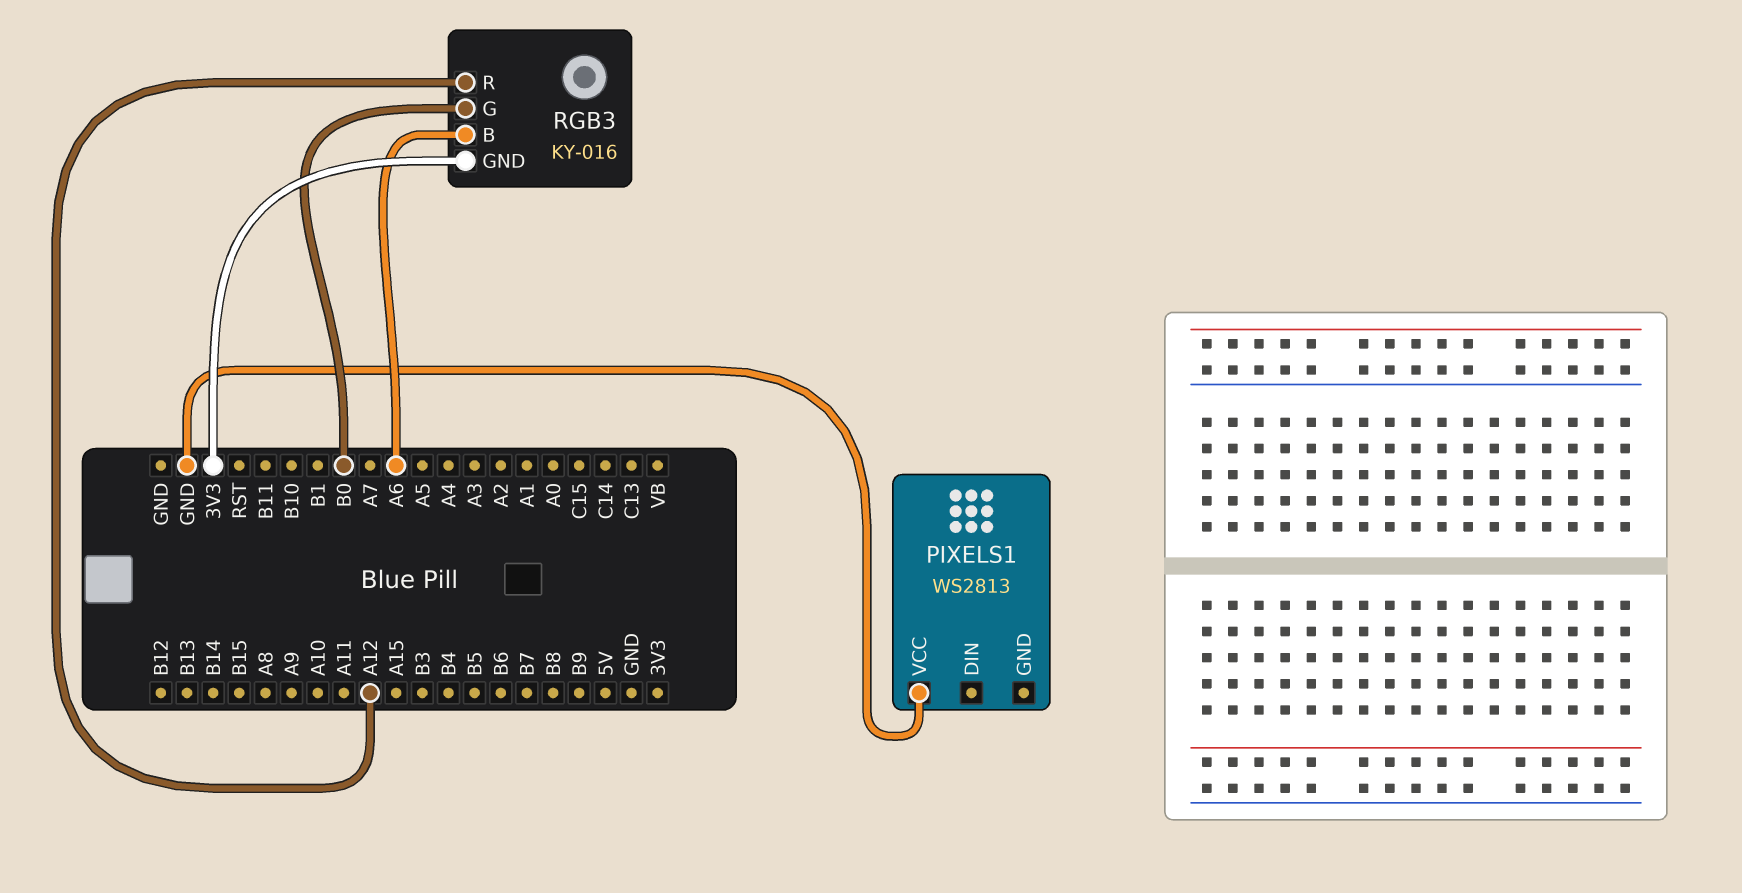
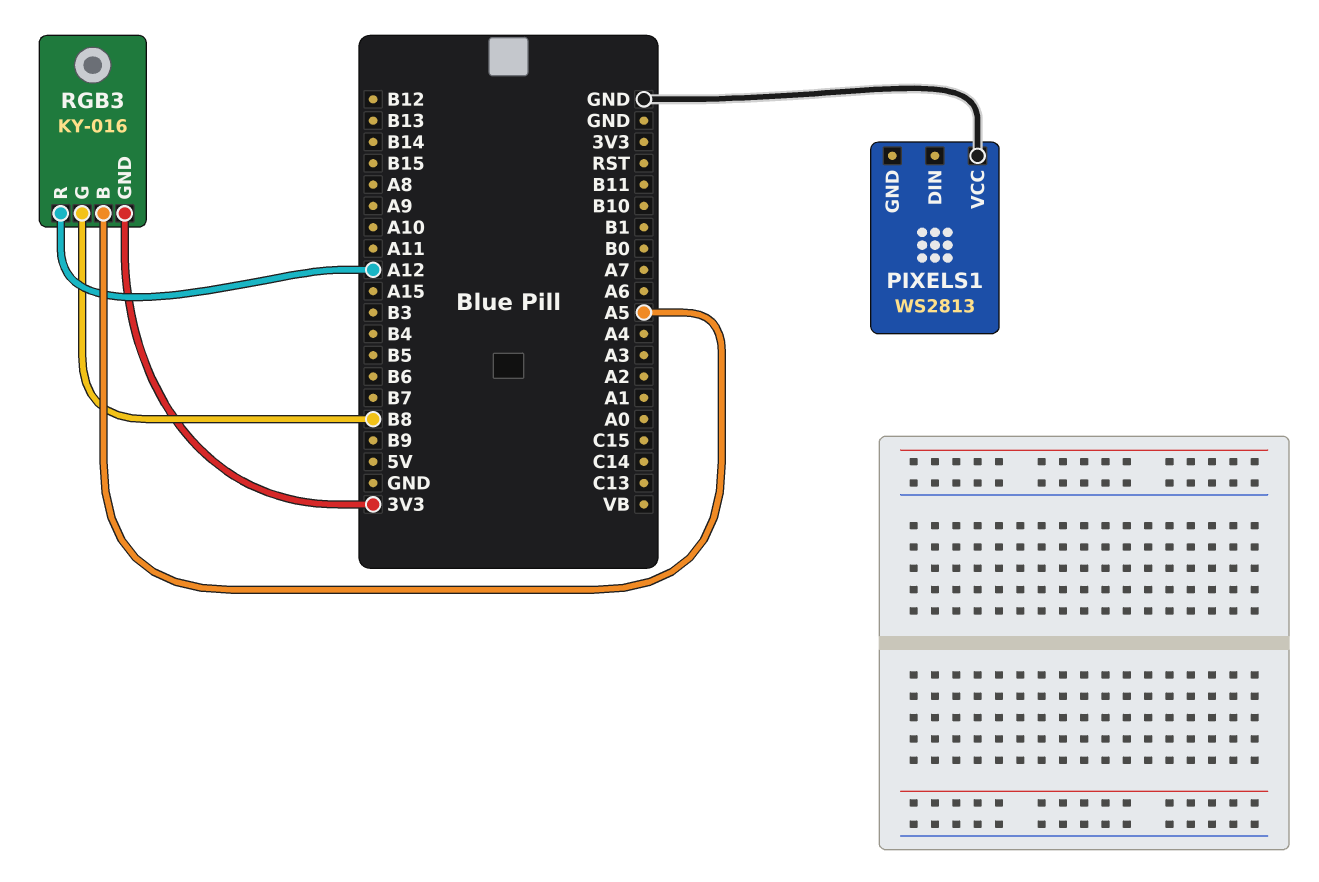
RGB3 pin B: A6 -> A5
RGB3 pin G: B0 -> B8

